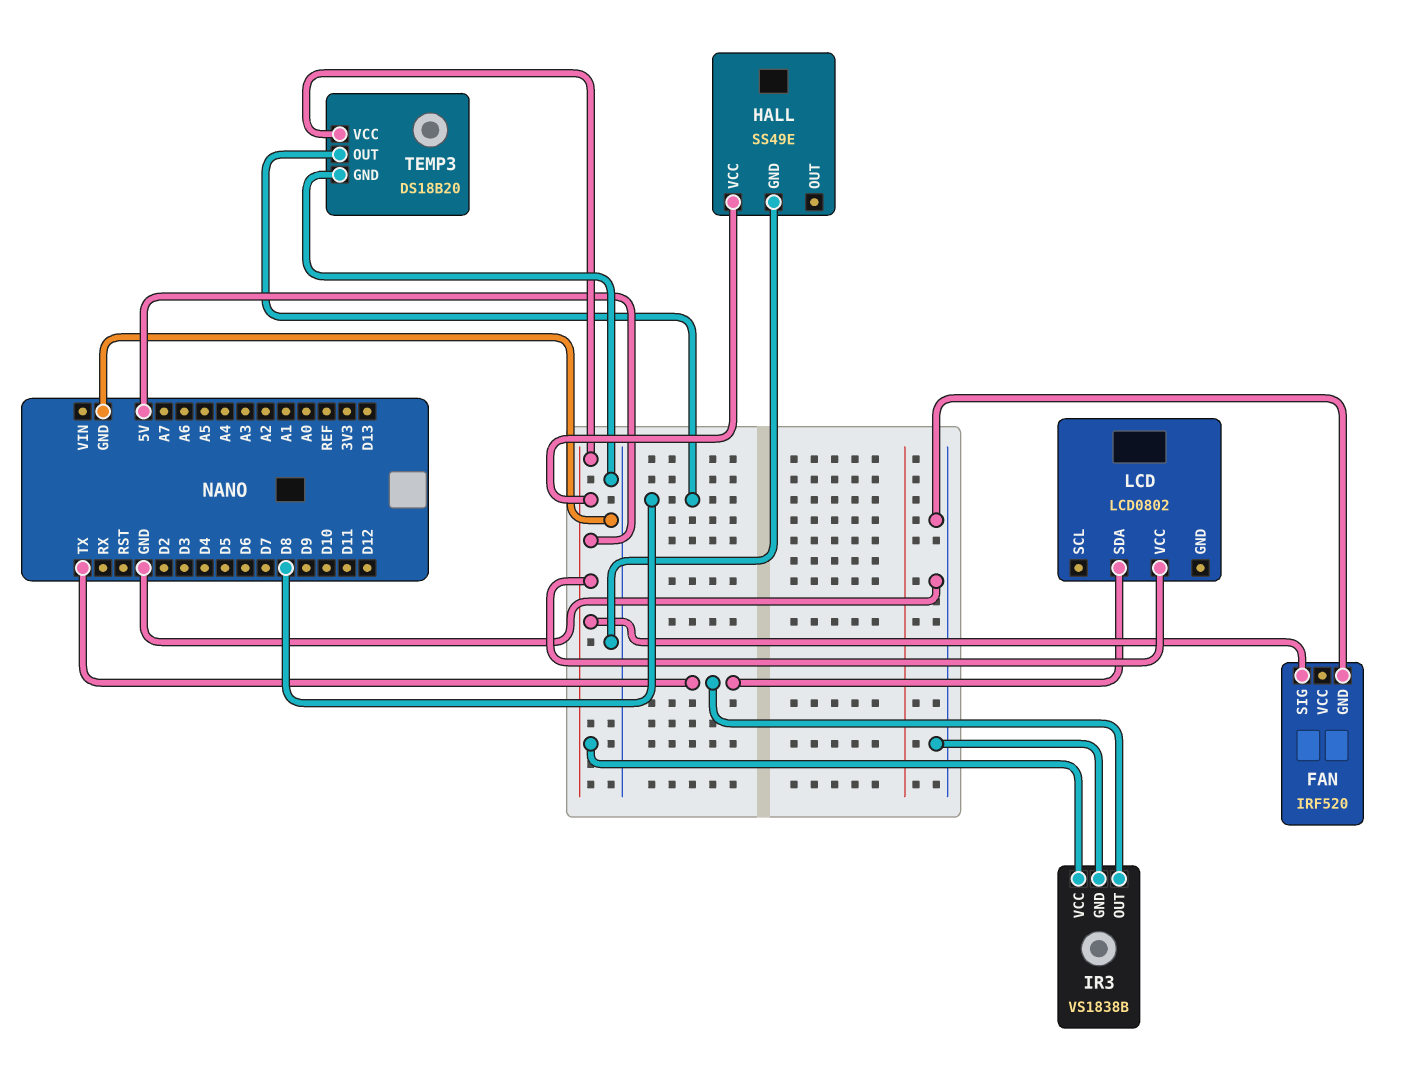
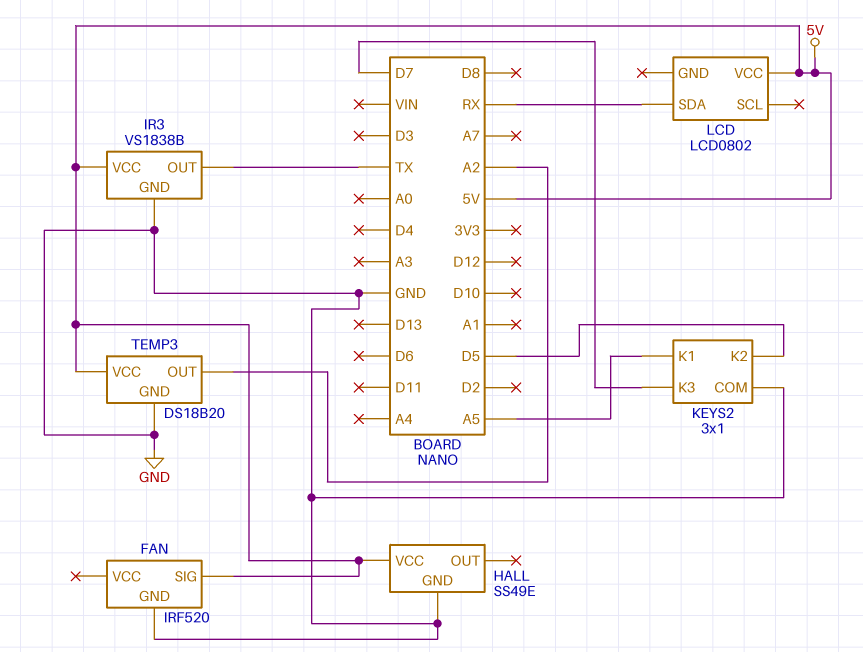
KEYS2: none -> 3x1
KEYS2 pin COM: none -> GND
KEYS2 pin K1: none -> A5
KEYS2 pin K2: none -> D5
KEYS2 pin K3: none -> D7
LCD pin SDA: TX -> RX
TEMP3 pin OUT: D8 -> A2

